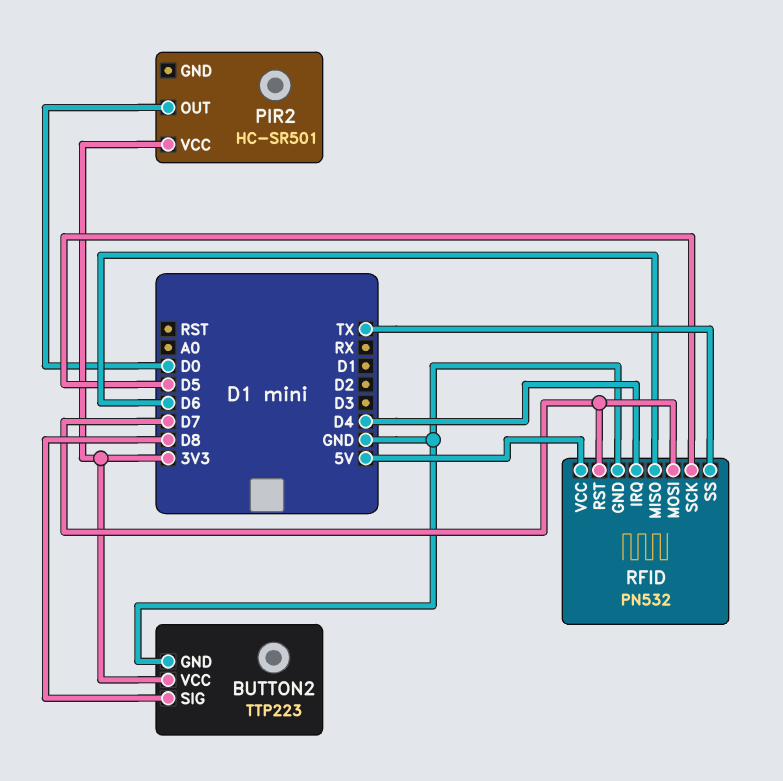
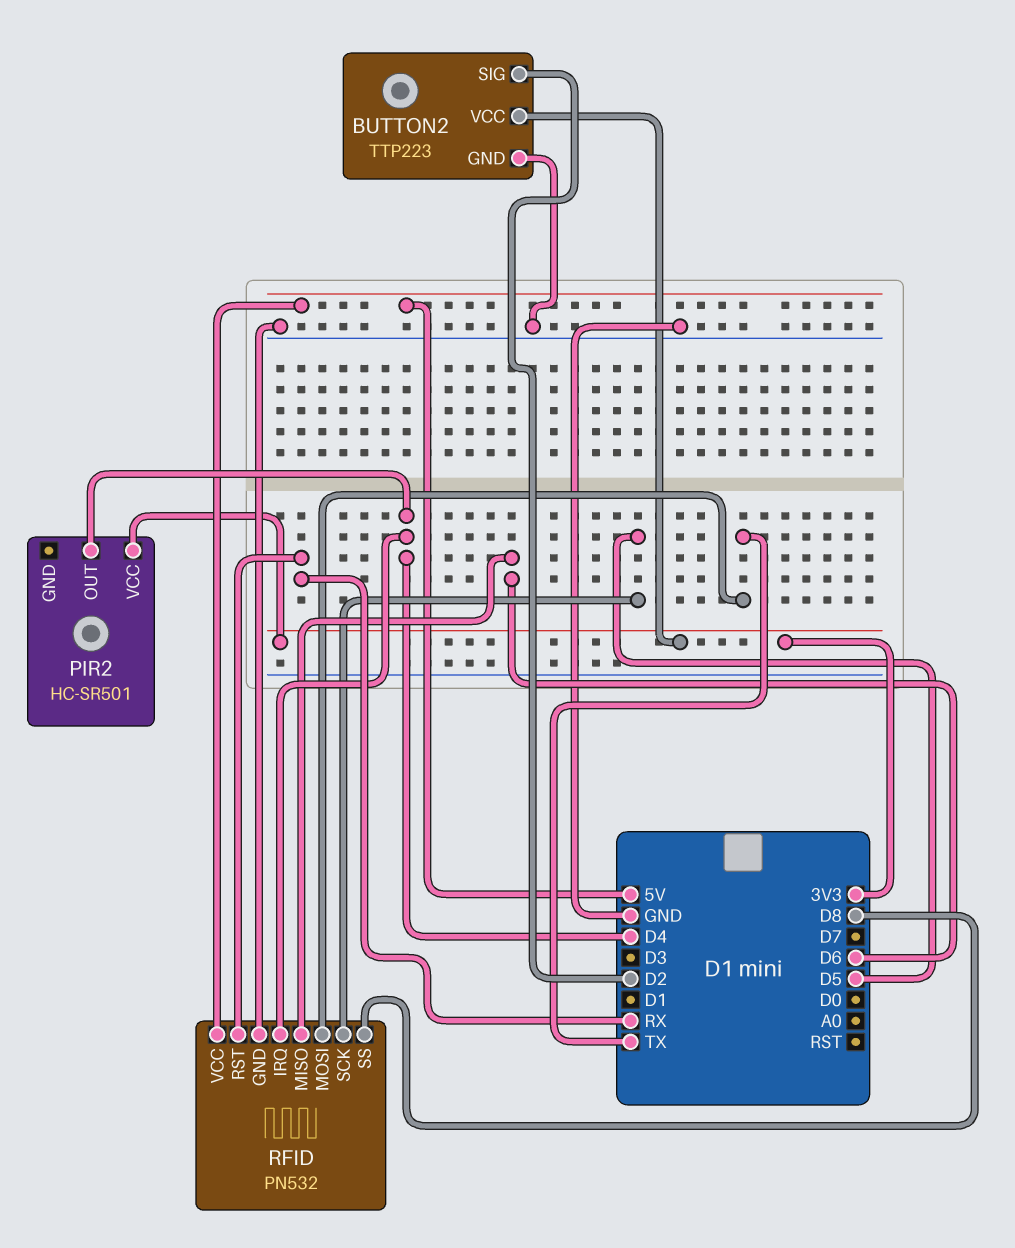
BUTTON2 pin SIG: D8 -> D2
PIR2 pin OUT: D0 -> D4
RFID pin MOSI: D7 -> TX
RFID pin RST: D7 -> RX
RFID pin SS: TX -> D8

